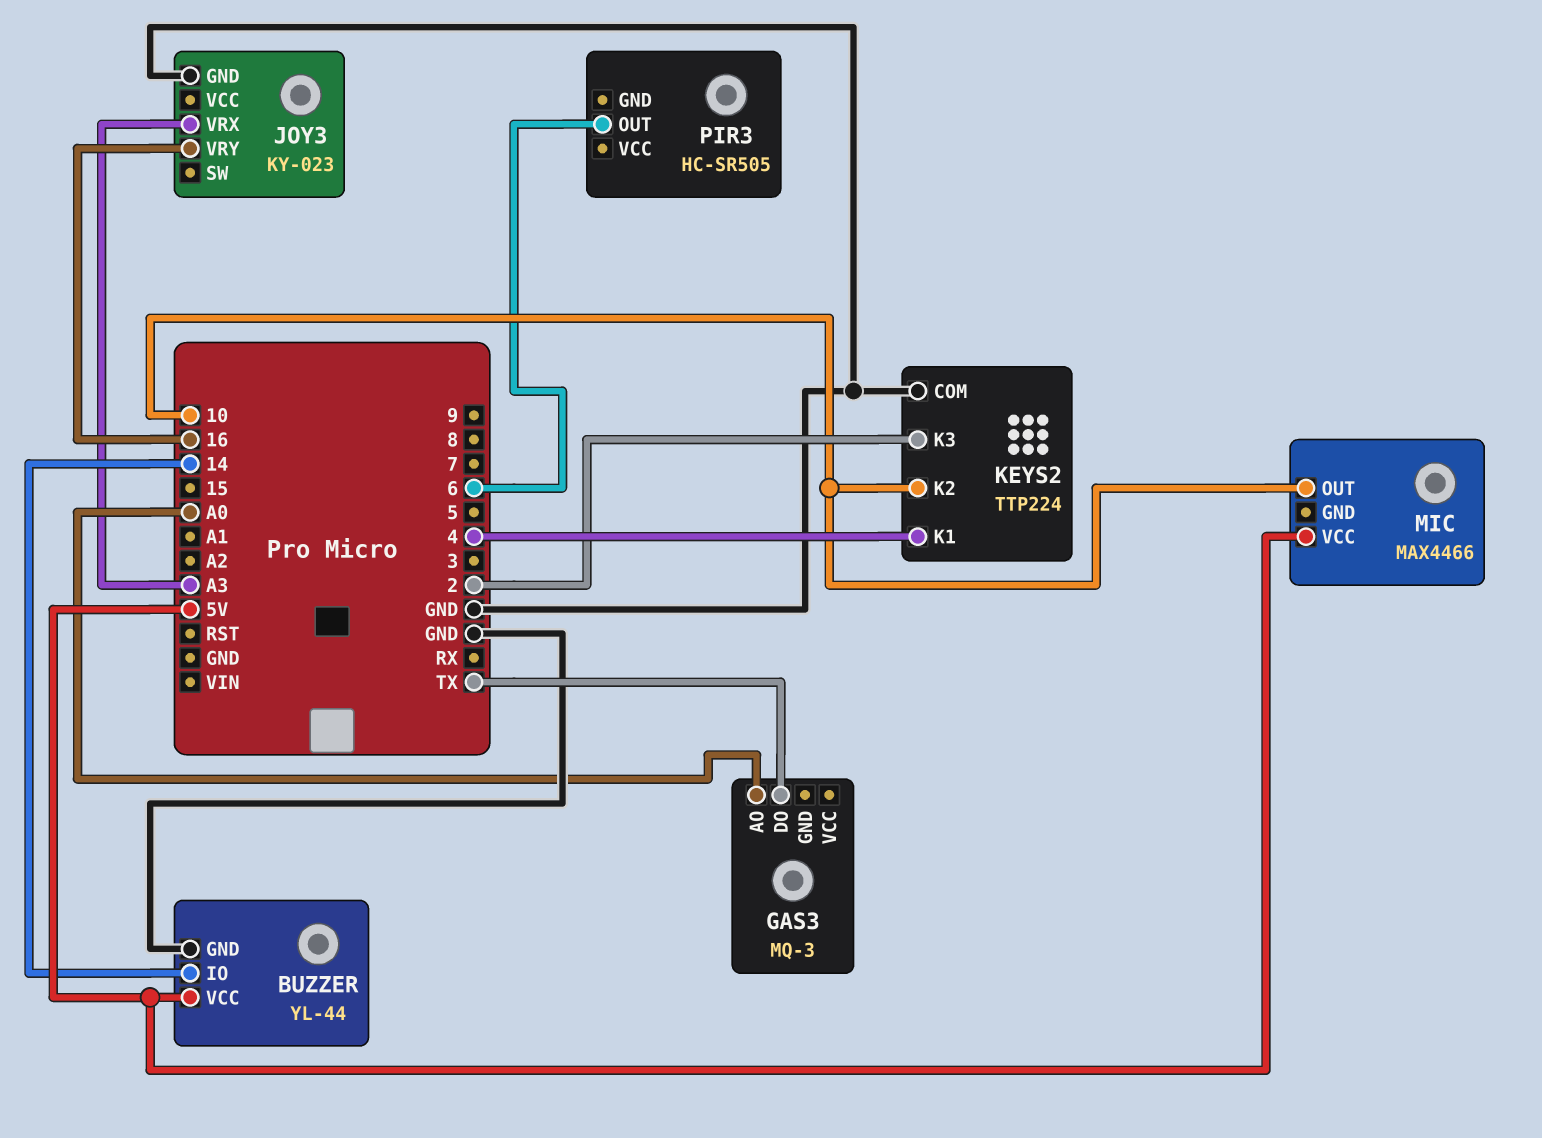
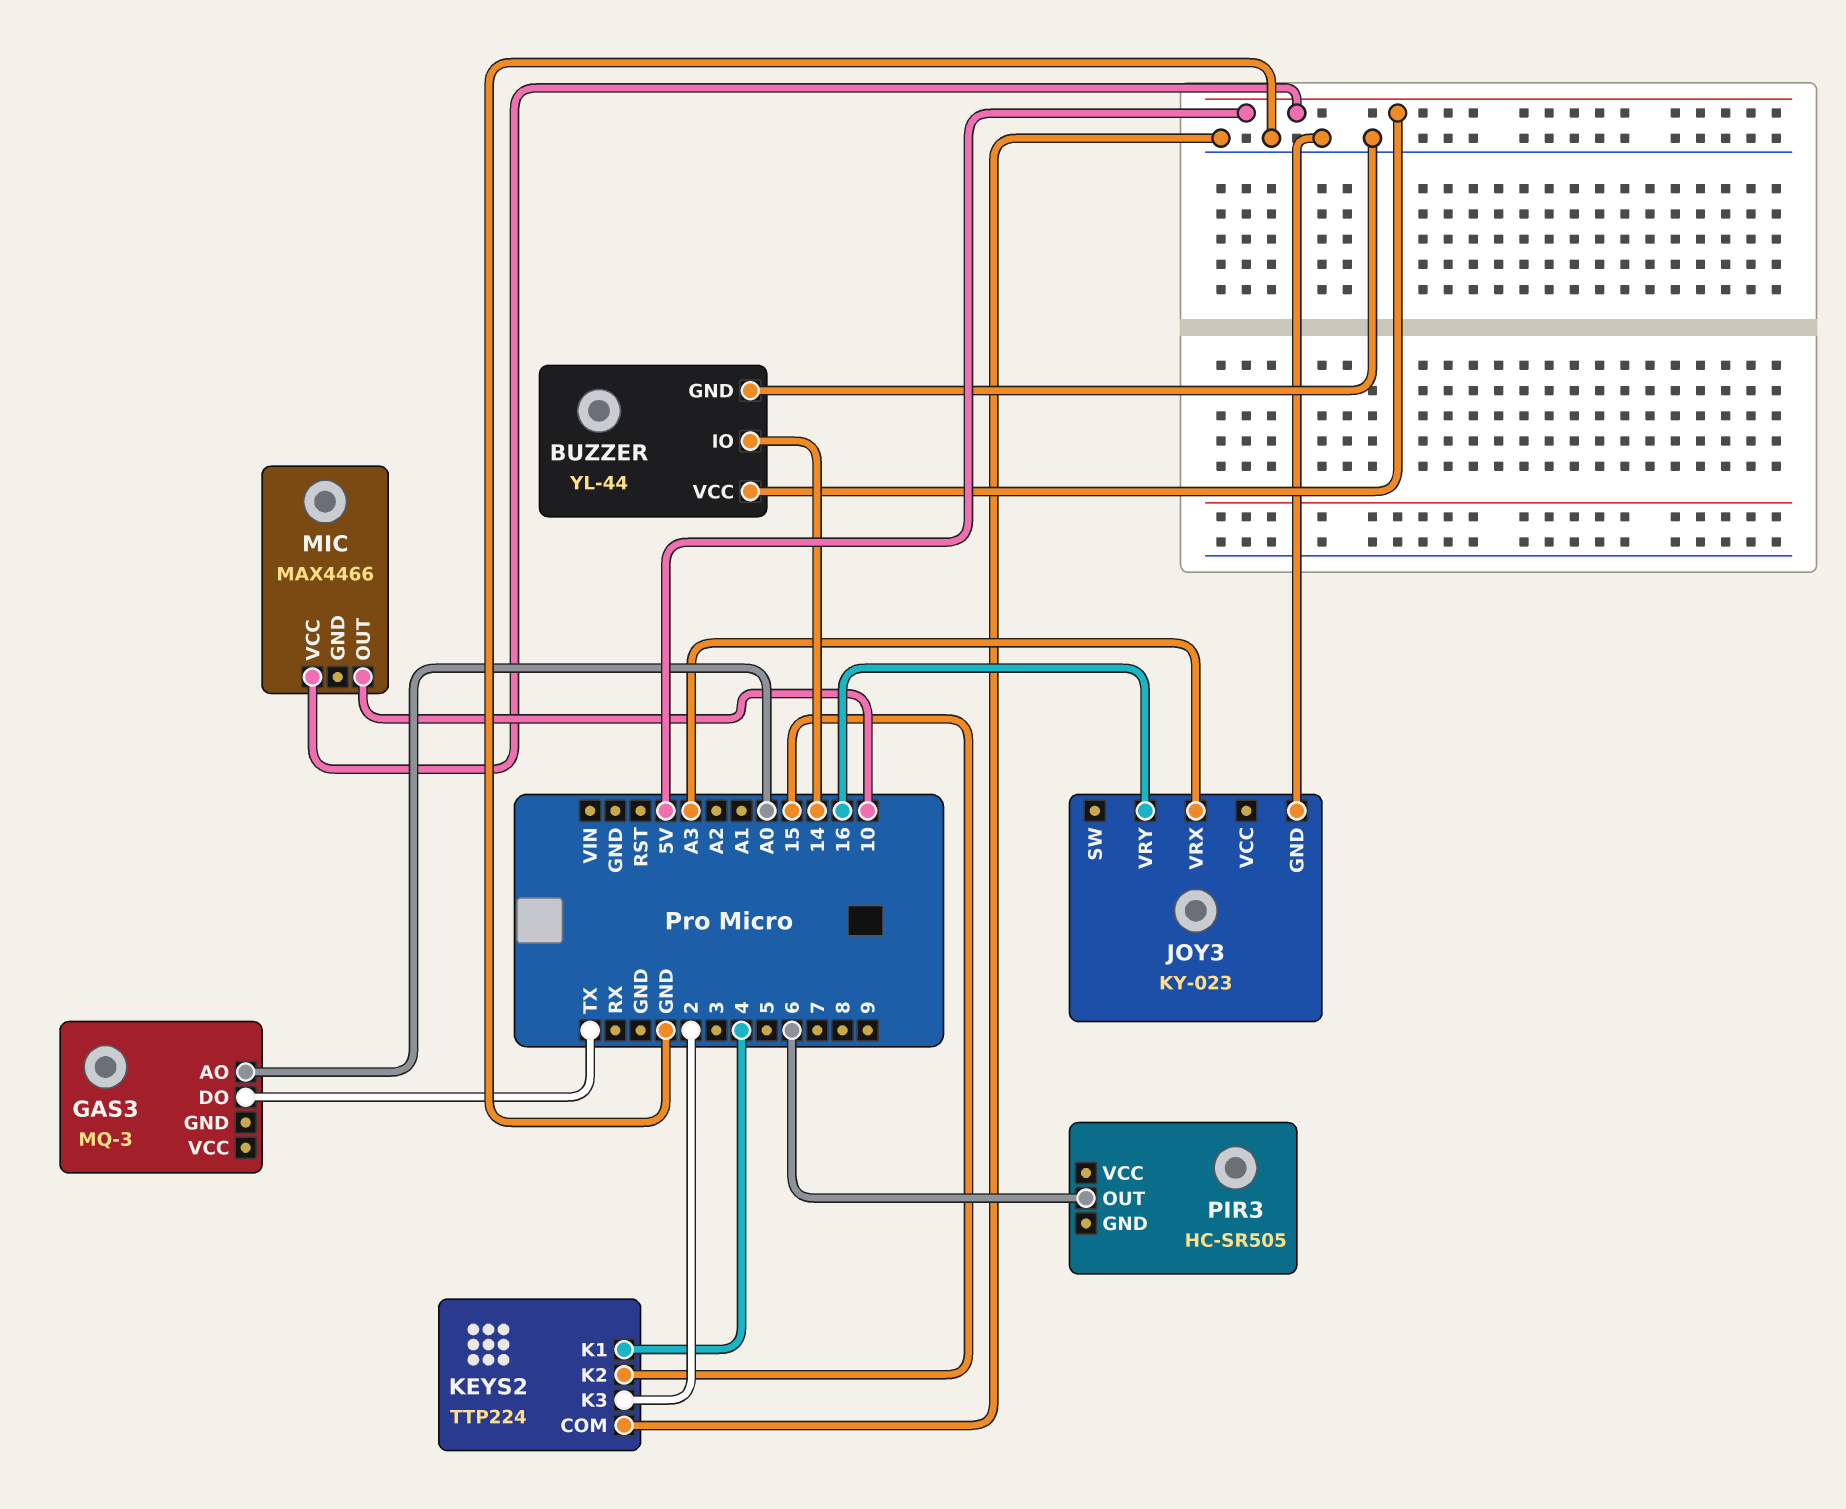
KEYS2 pin K2: 10 -> 15

